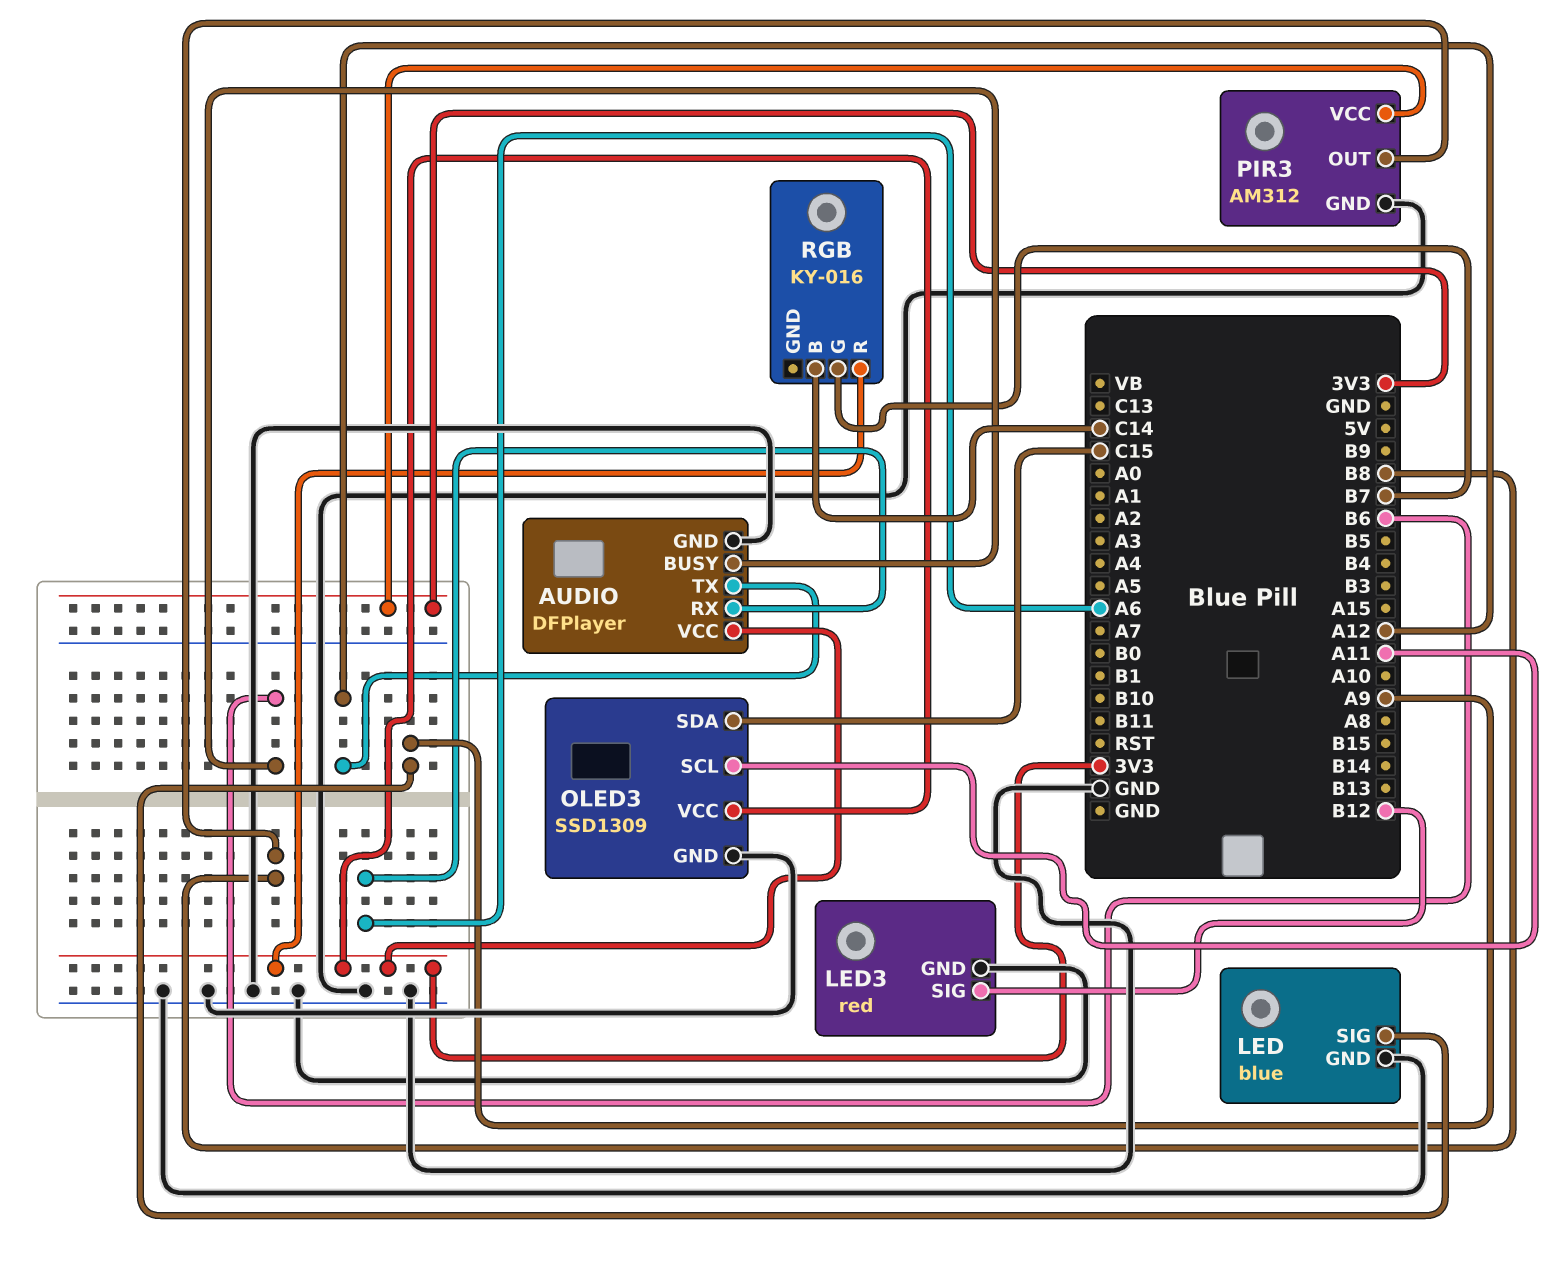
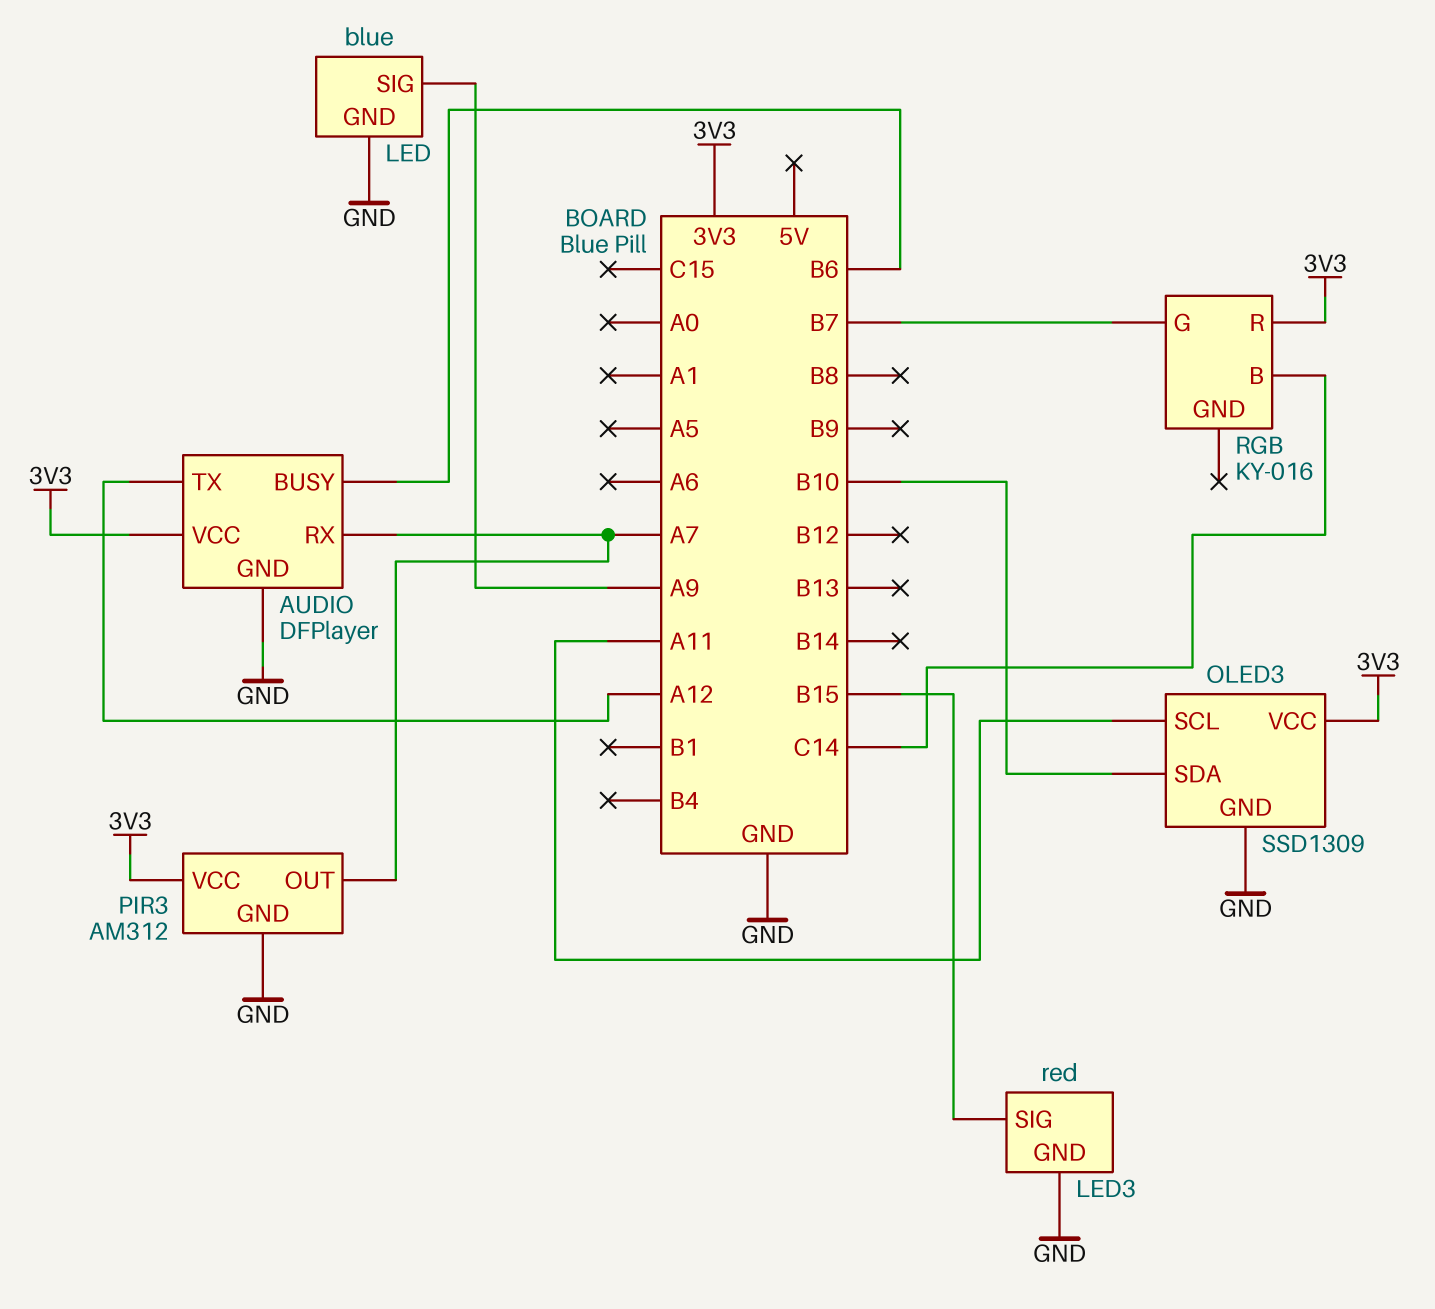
AUDIO pin RX: A6 -> A7
LED3 pin SIG: B12 -> B15
OLED3 pin SDA: C15 -> B10
PIR3 pin OUT: B8 -> A7

